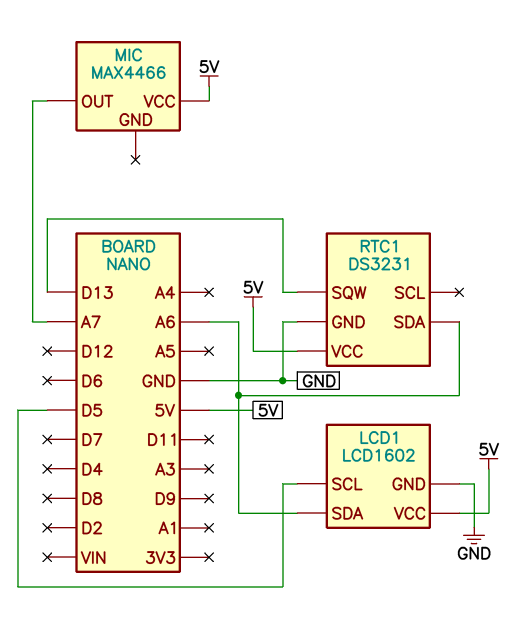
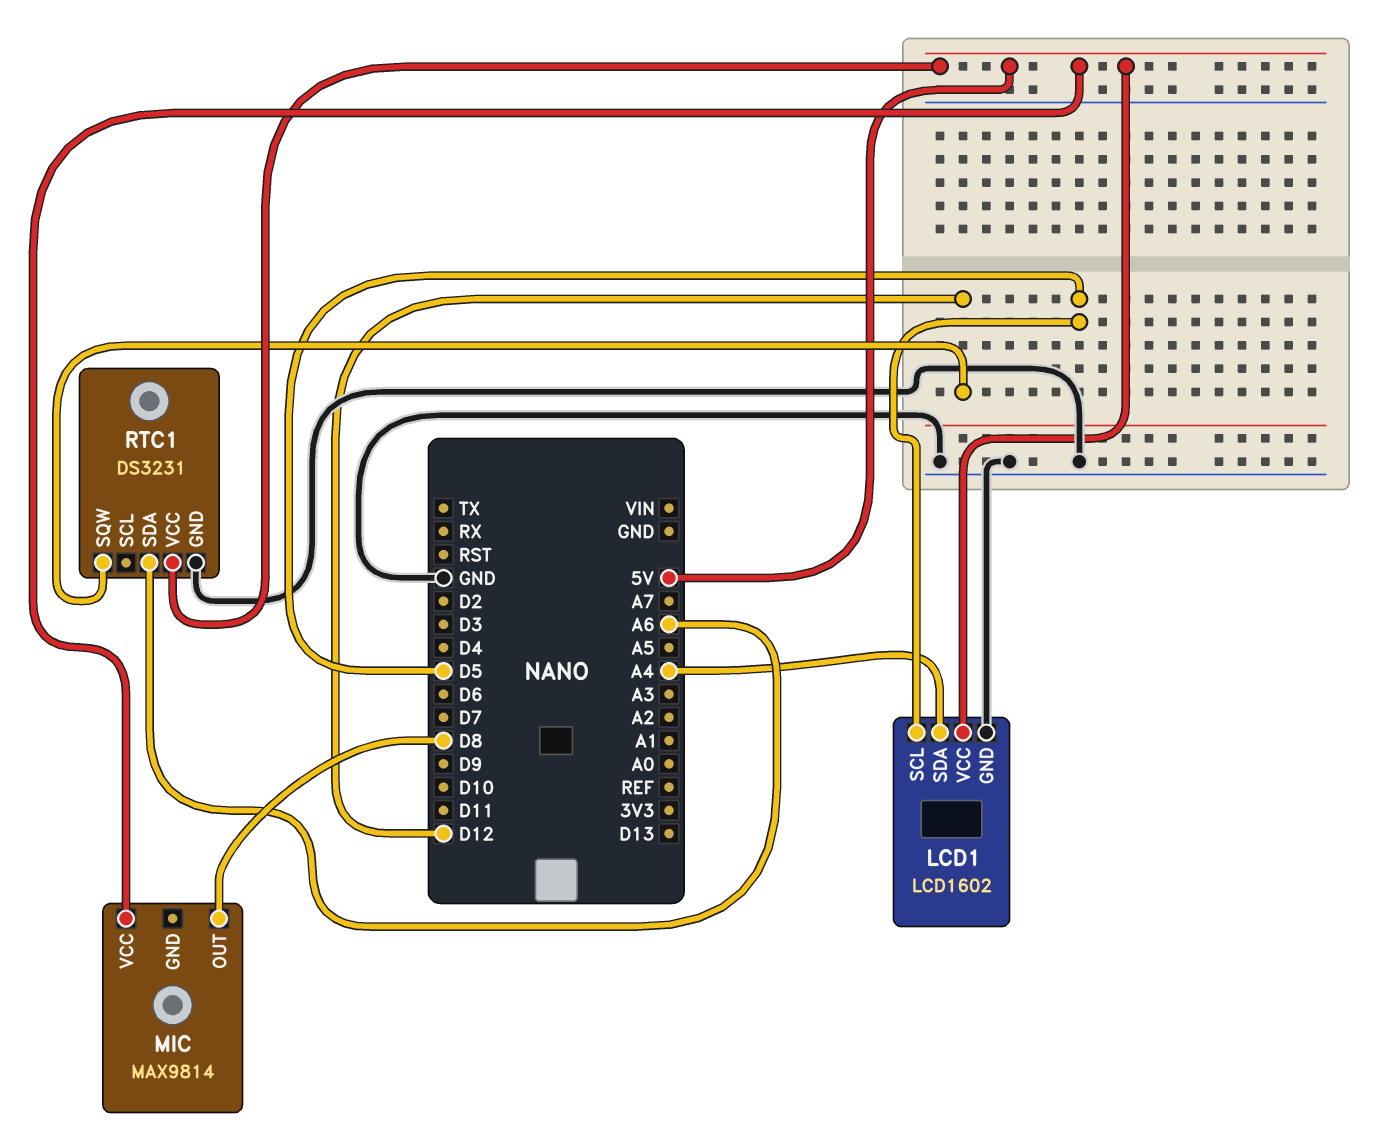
LCD1 pin SDA: A6 -> A4
MIC: MAX4466 -> MAX9814
MIC pin OUT: A7 -> D8
RTC1 pin SQW: D13 -> D12

